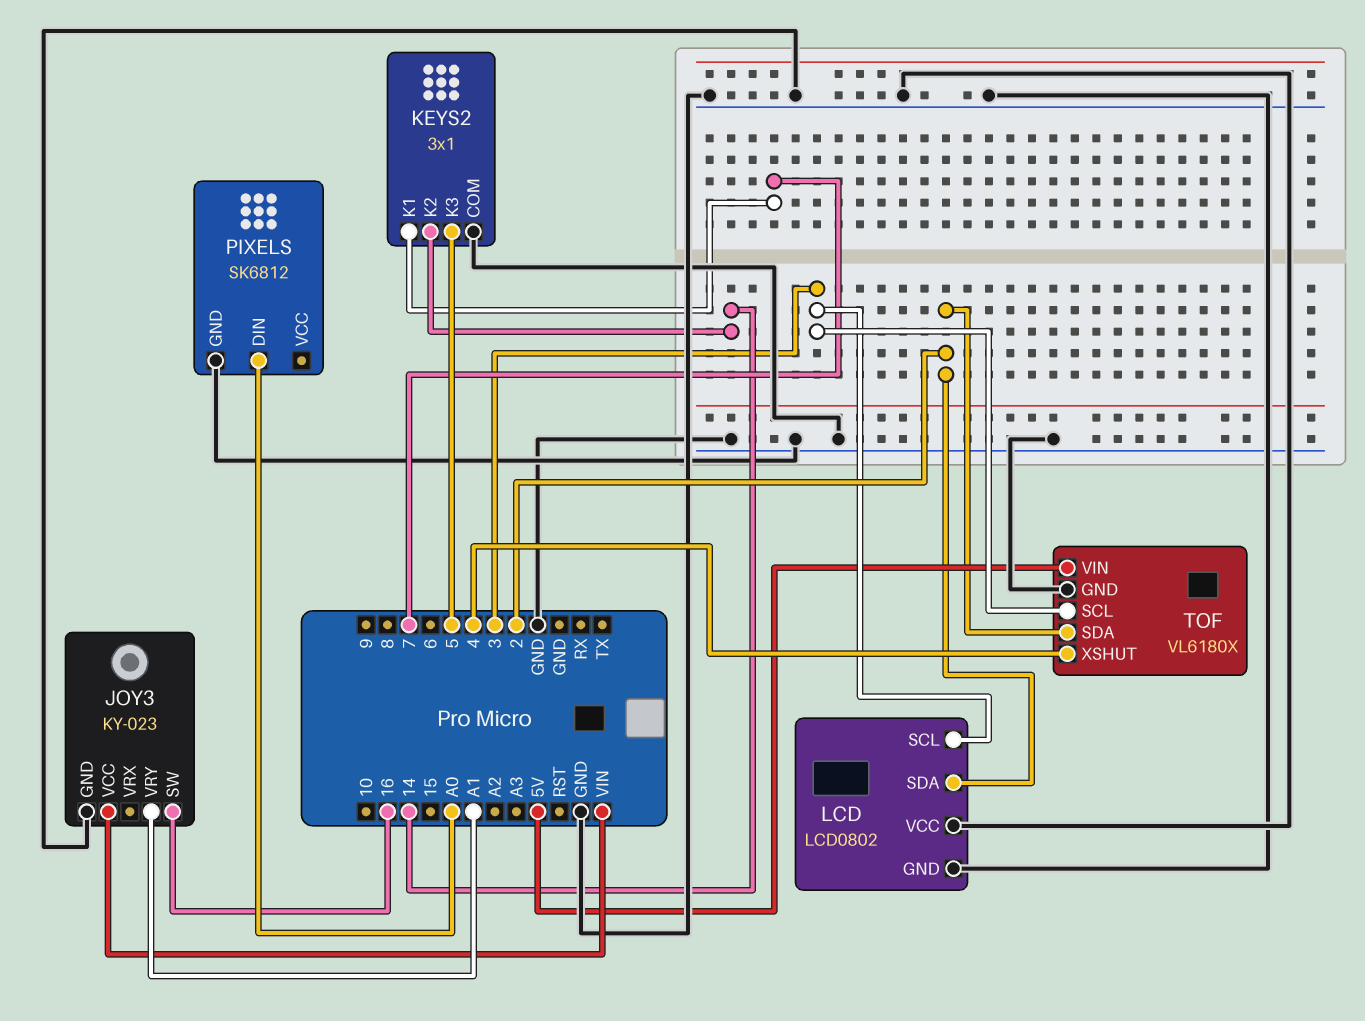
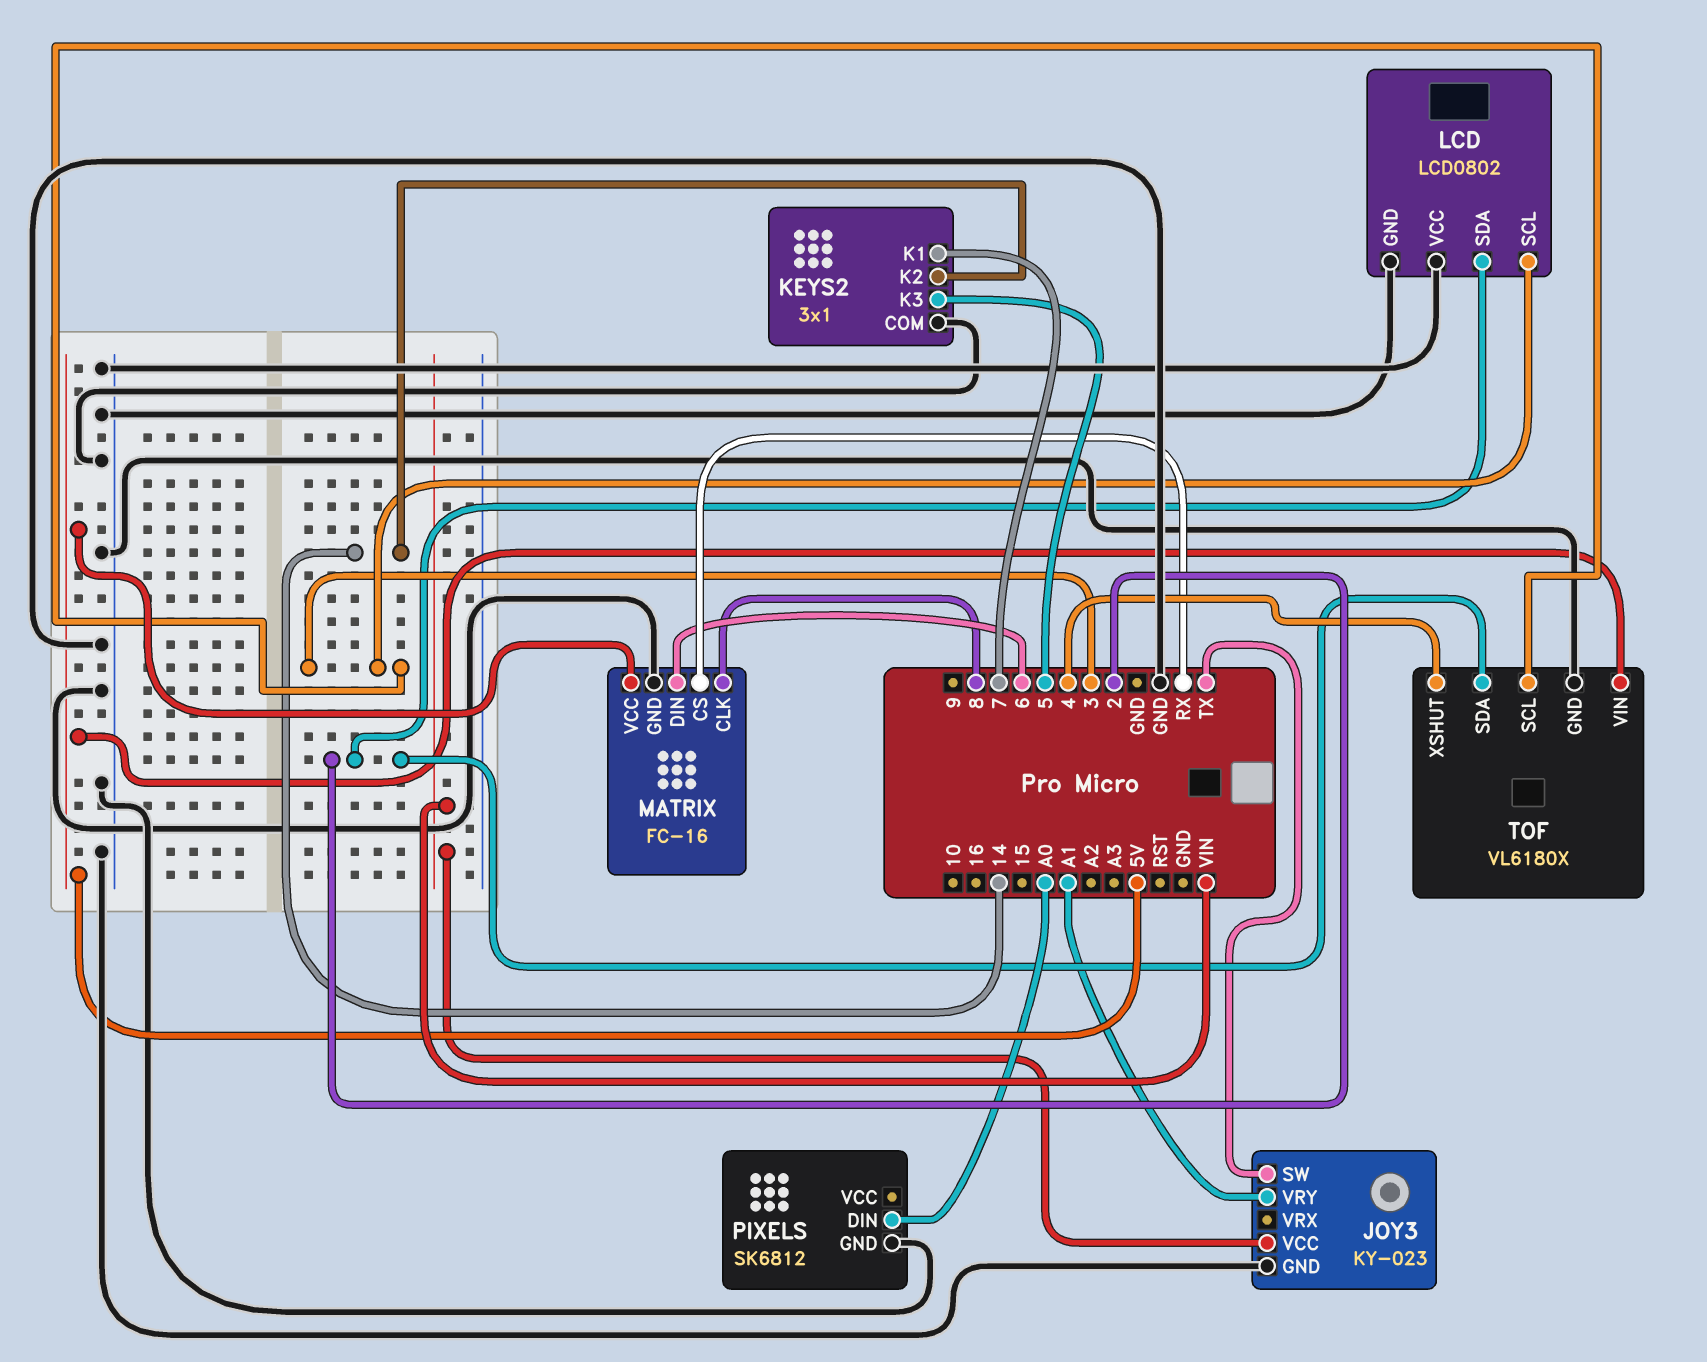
JOY3 pin SW: 16 -> TX
MATRIX: none -> FC-16
MATRIX pin CLK: none -> 8
MATRIX pin CS: none -> RX
MATRIX pin DIN: none -> 6
MATRIX pin GND: none -> GND
MATRIX pin VCC: none -> 5V

